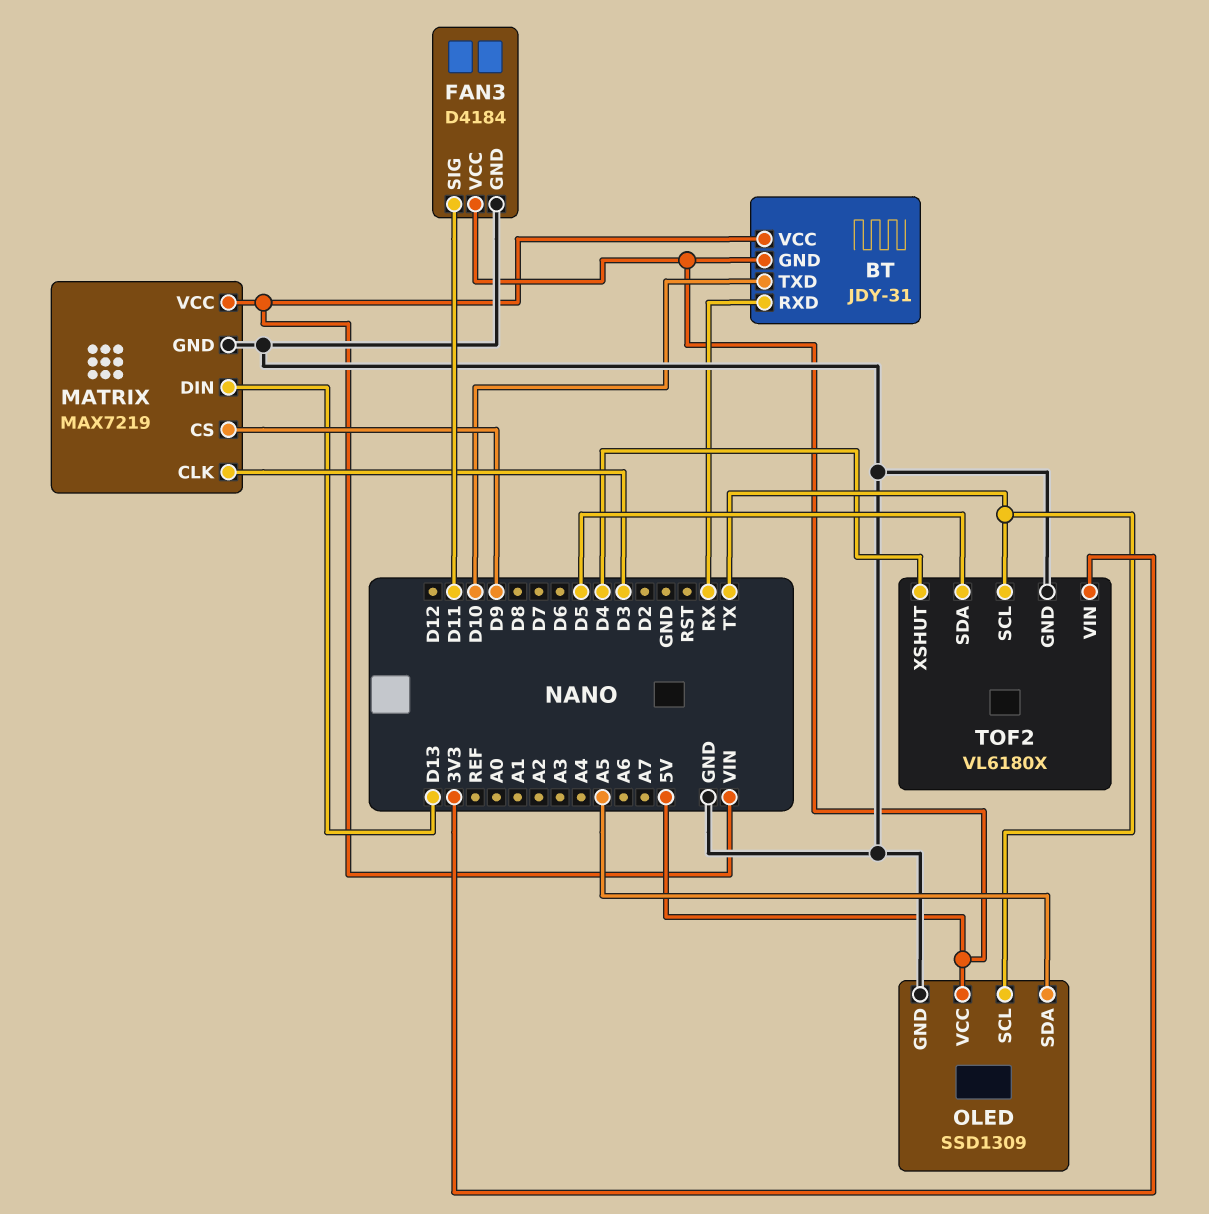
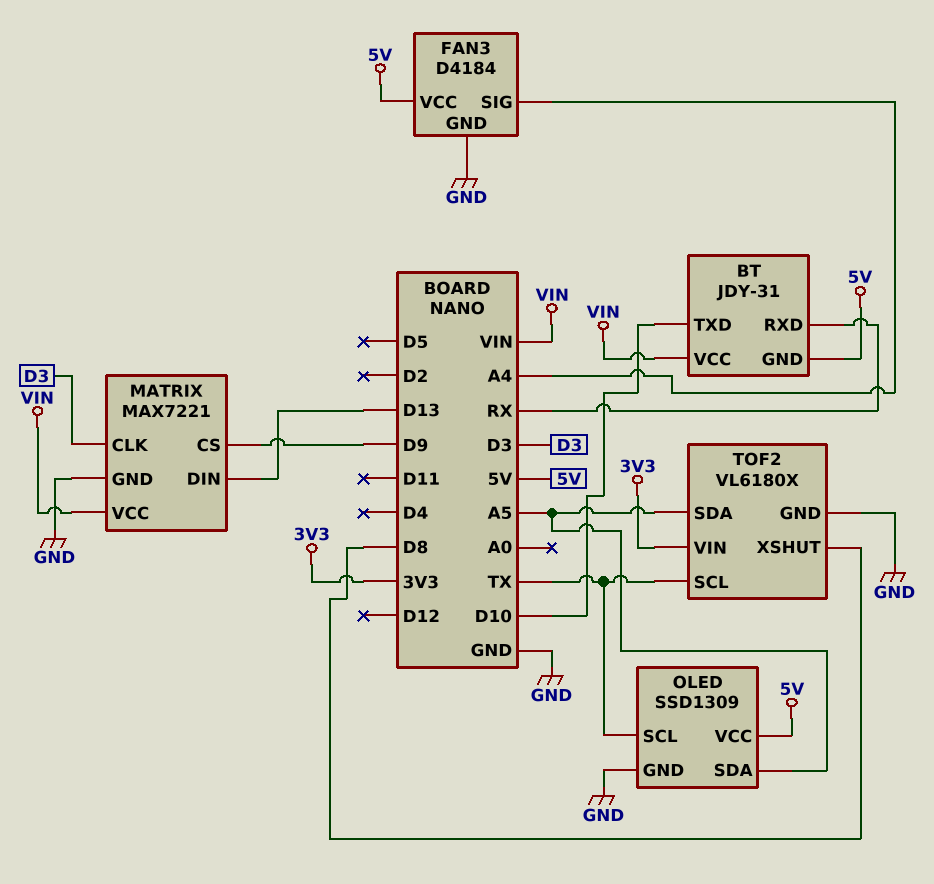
FAN3 pin SIG: D11 -> A4
MATRIX: MAX7219 -> MAX7221
TOF2 pin SDA: D5 -> A5
TOF2 pin XSHUT: D4 -> D8

